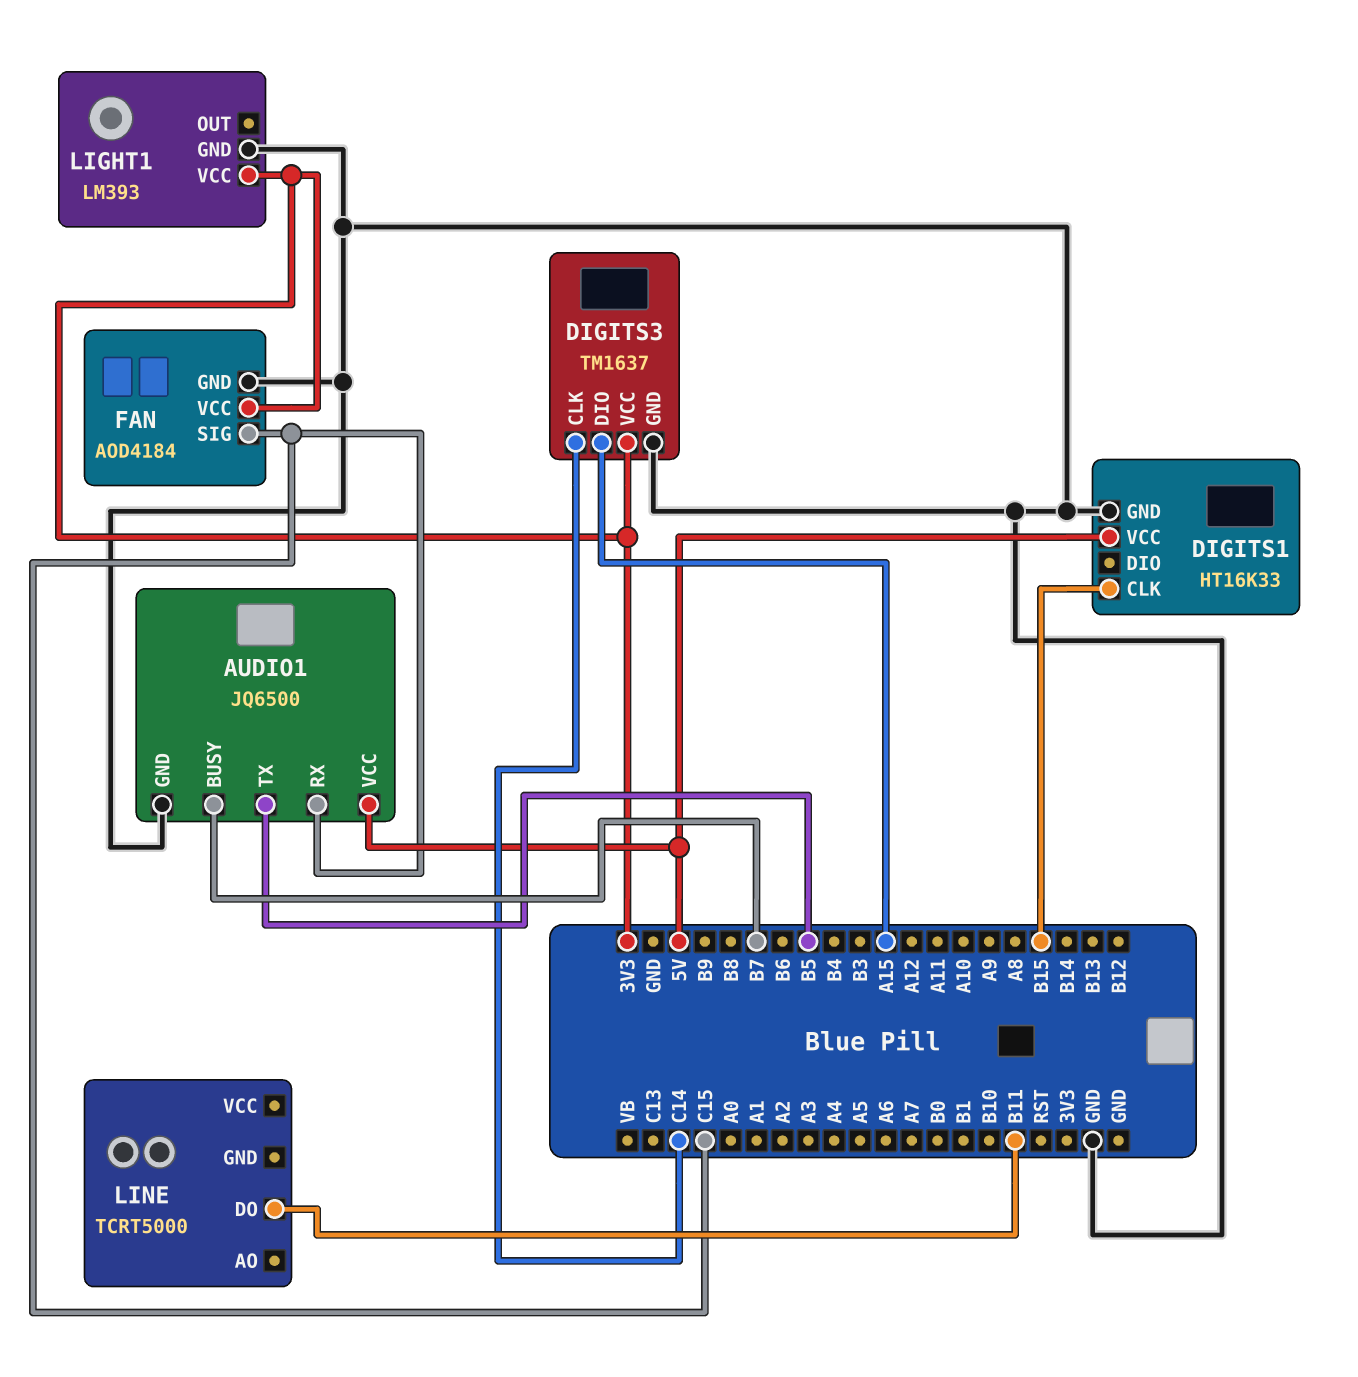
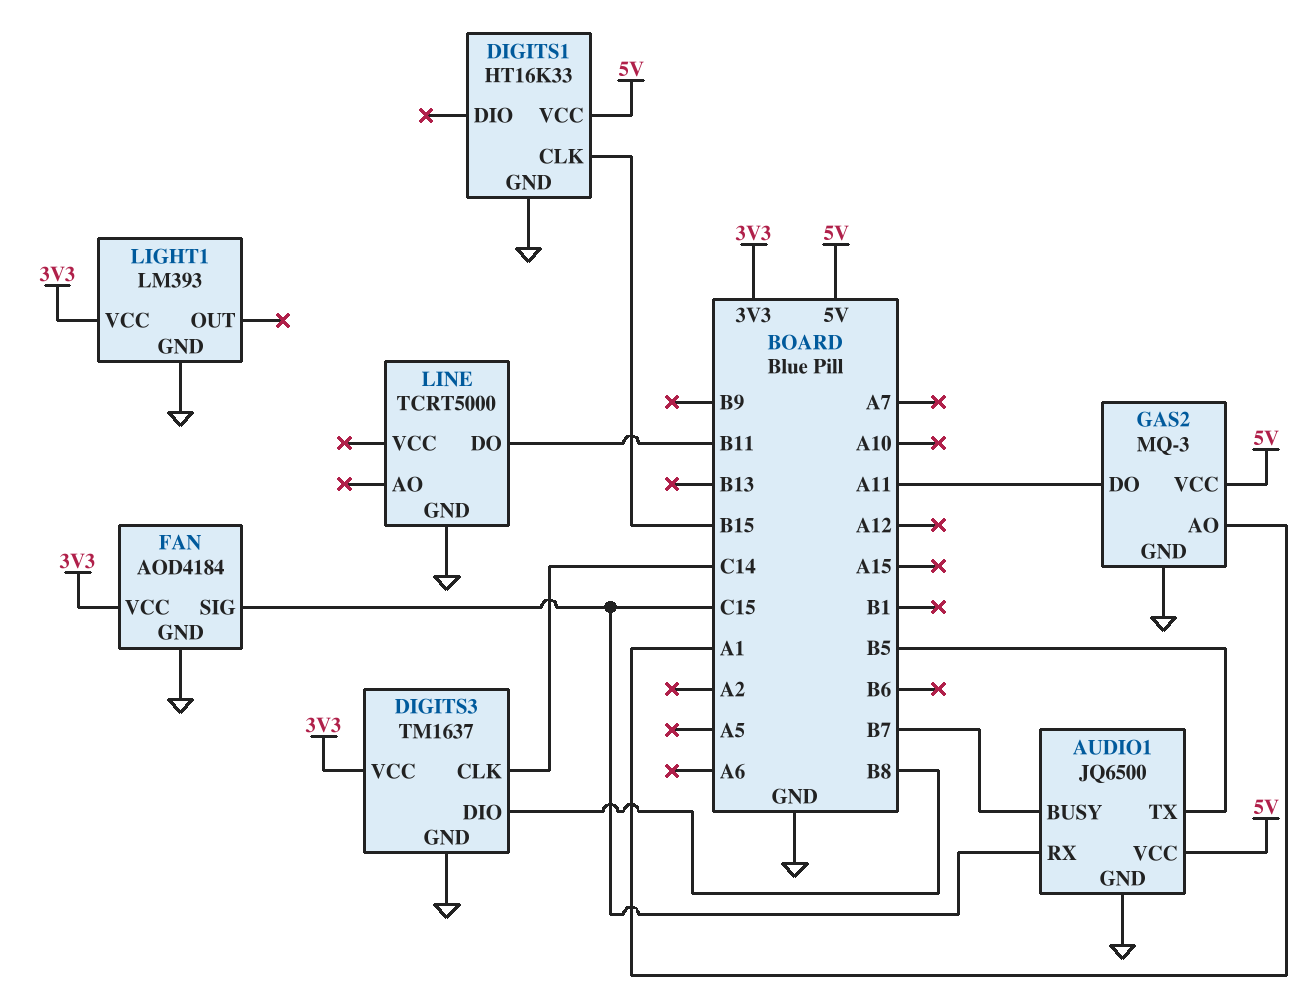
DIGITS3 pin DIO: A15 -> B8
GAS2: none -> MQ-3
GAS2 pin AO: none -> A1
GAS2 pin DO: none -> A11
GAS2 pin GND: none -> GND
GAS2 pin VCC: none -> 5V
LINE pin GND: none -> GND

